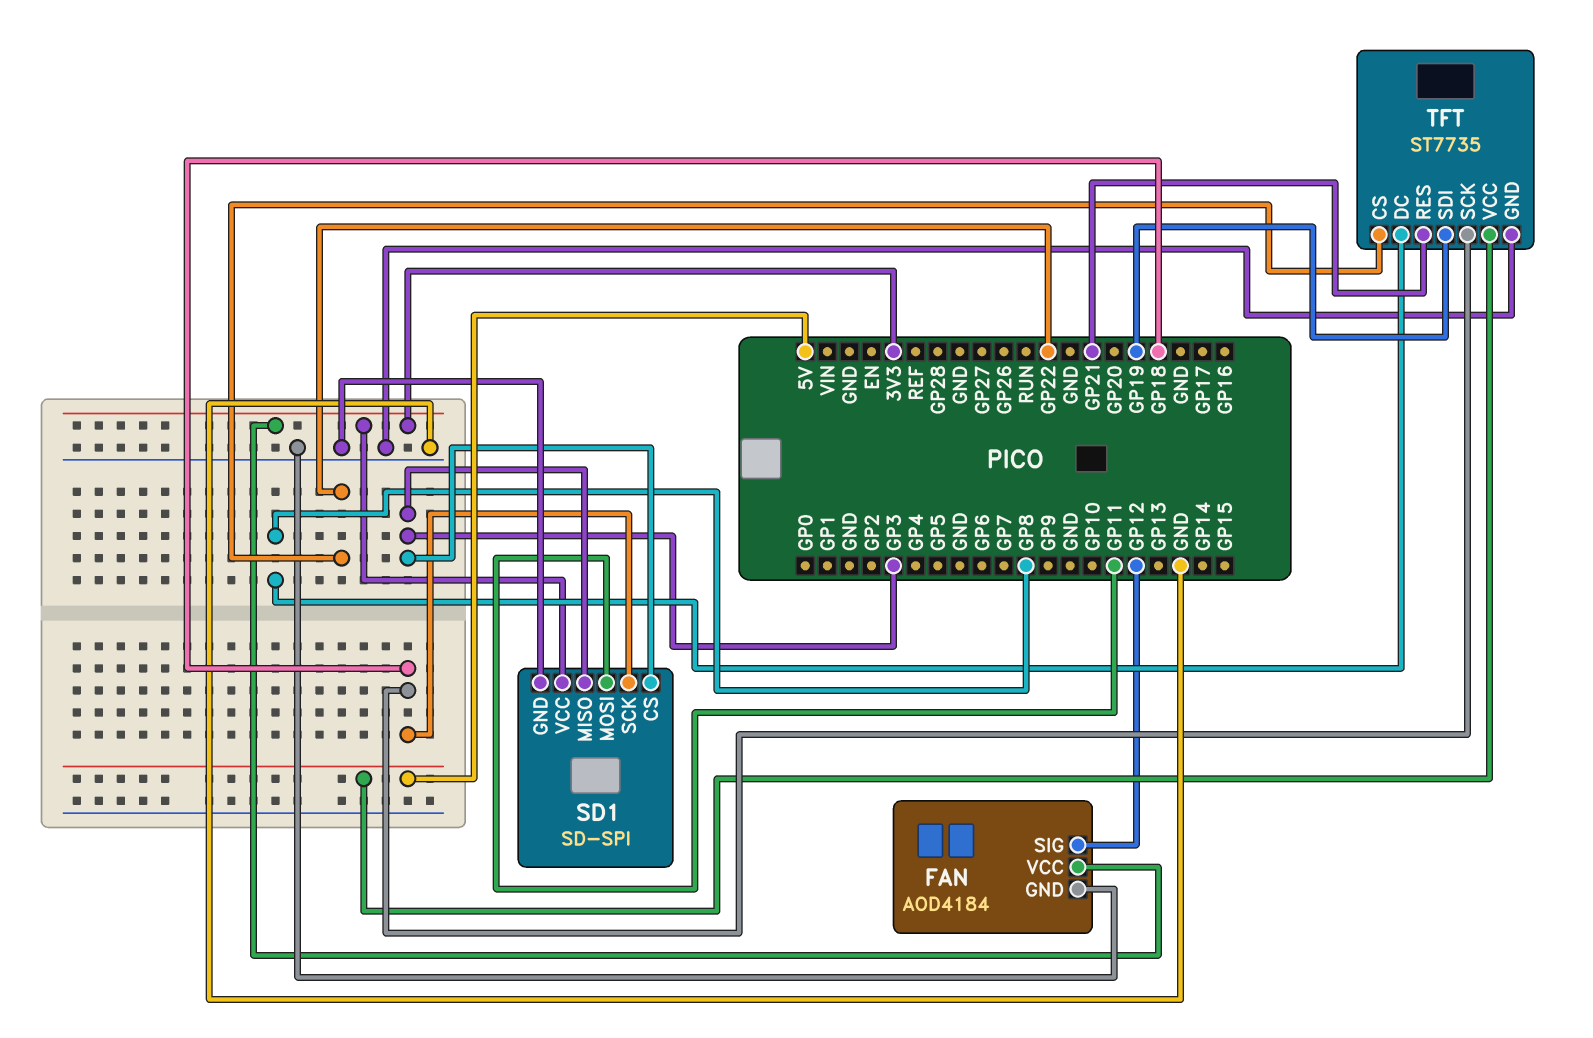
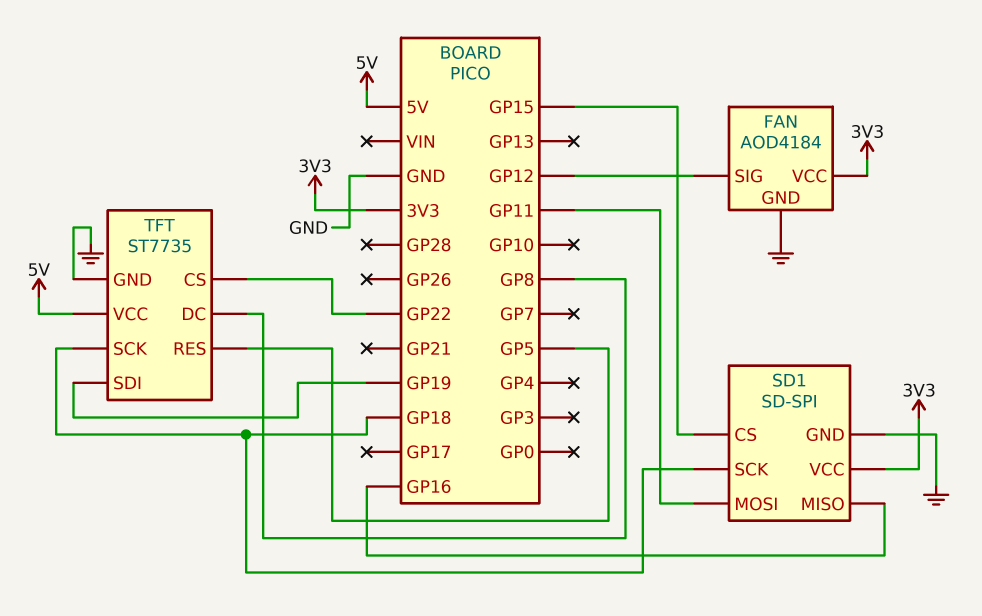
SD1 pin CS: GP3 -> GP15
SD1 pin MISO: GP3 -> GP16
TFT pin RES: GP21 -> GP5

